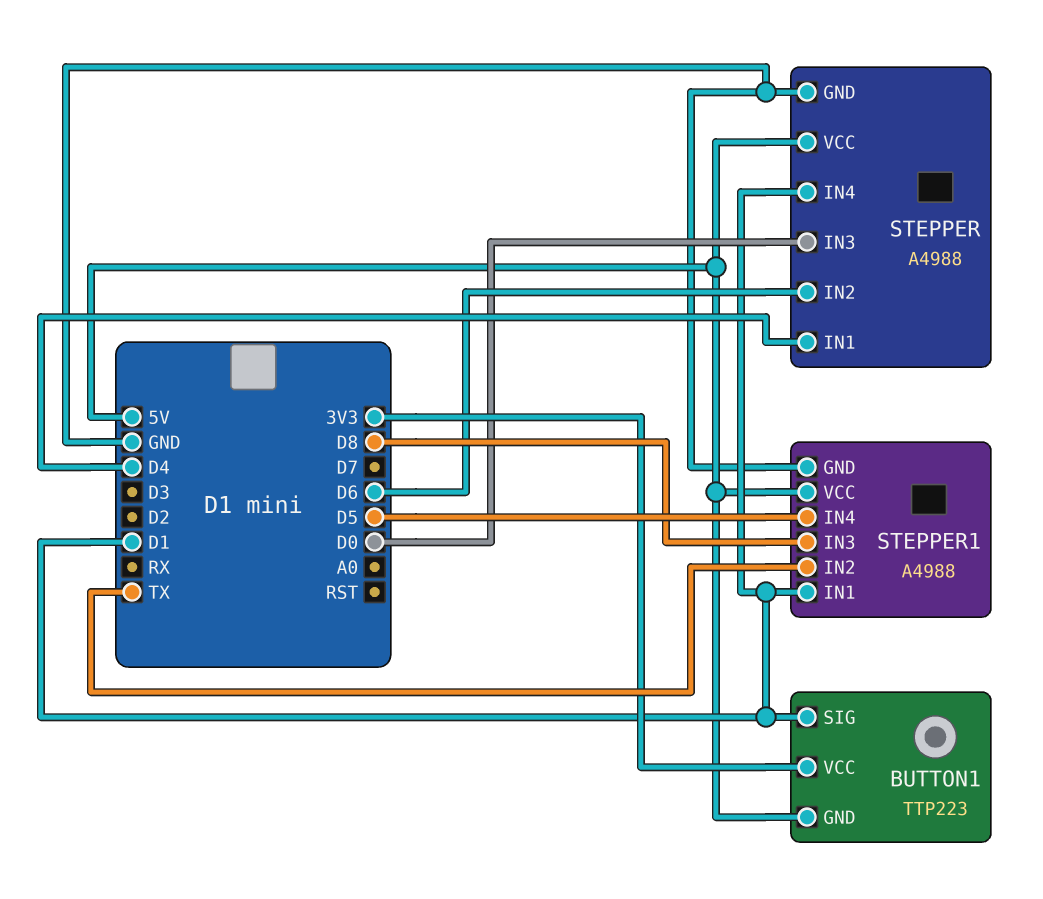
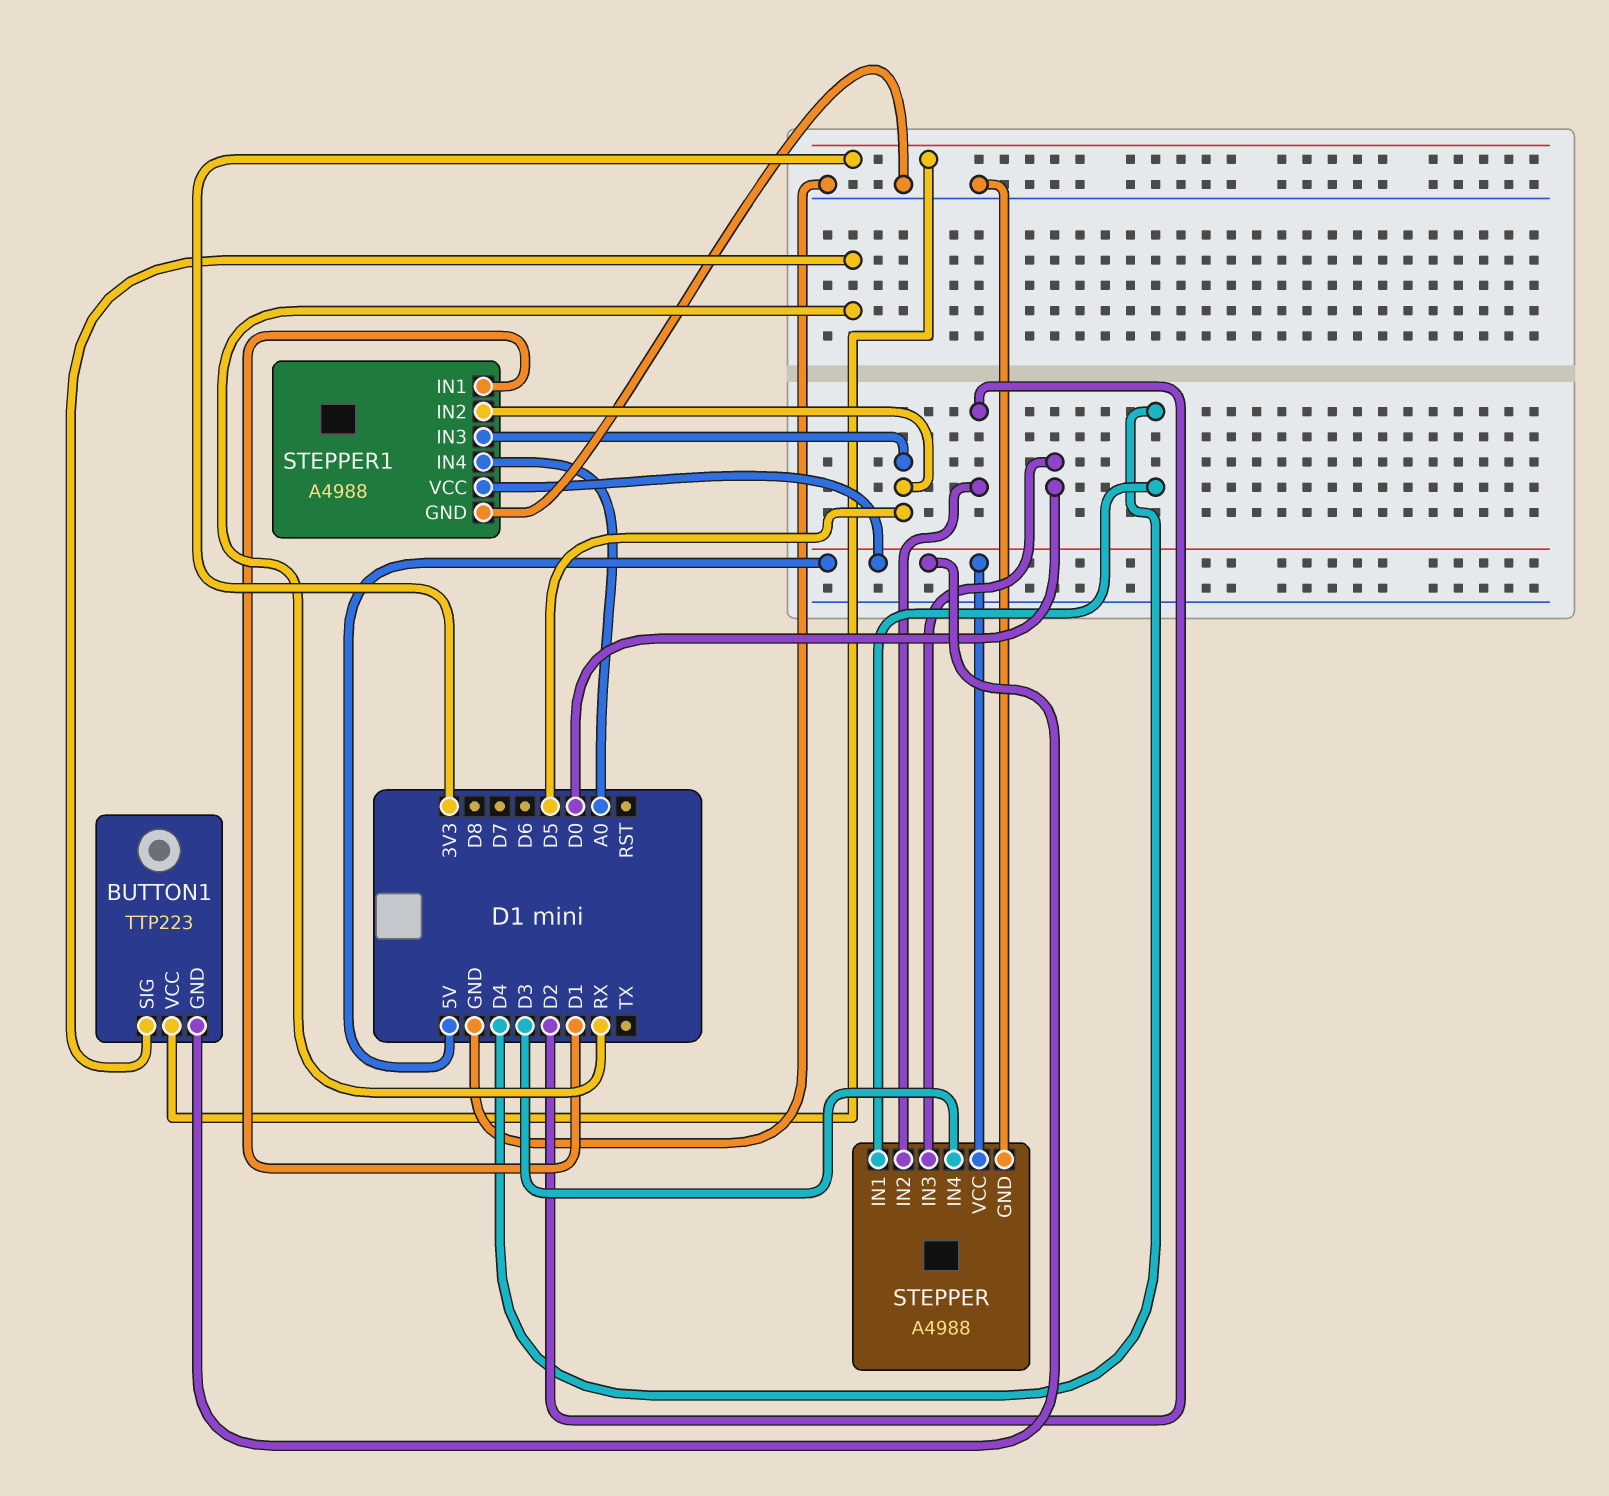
BUTTON1 pin SIG: D1 -> RX
STEPPER pin IN2: D6 -> D2
STEPPER pin IN4: D1 -> D3
STEPPER1 pin IN2: TX -> D5
STEPPER1 pin IN3: D8 -> D5
STEPPER1 pin IN4: D5 -> A0

